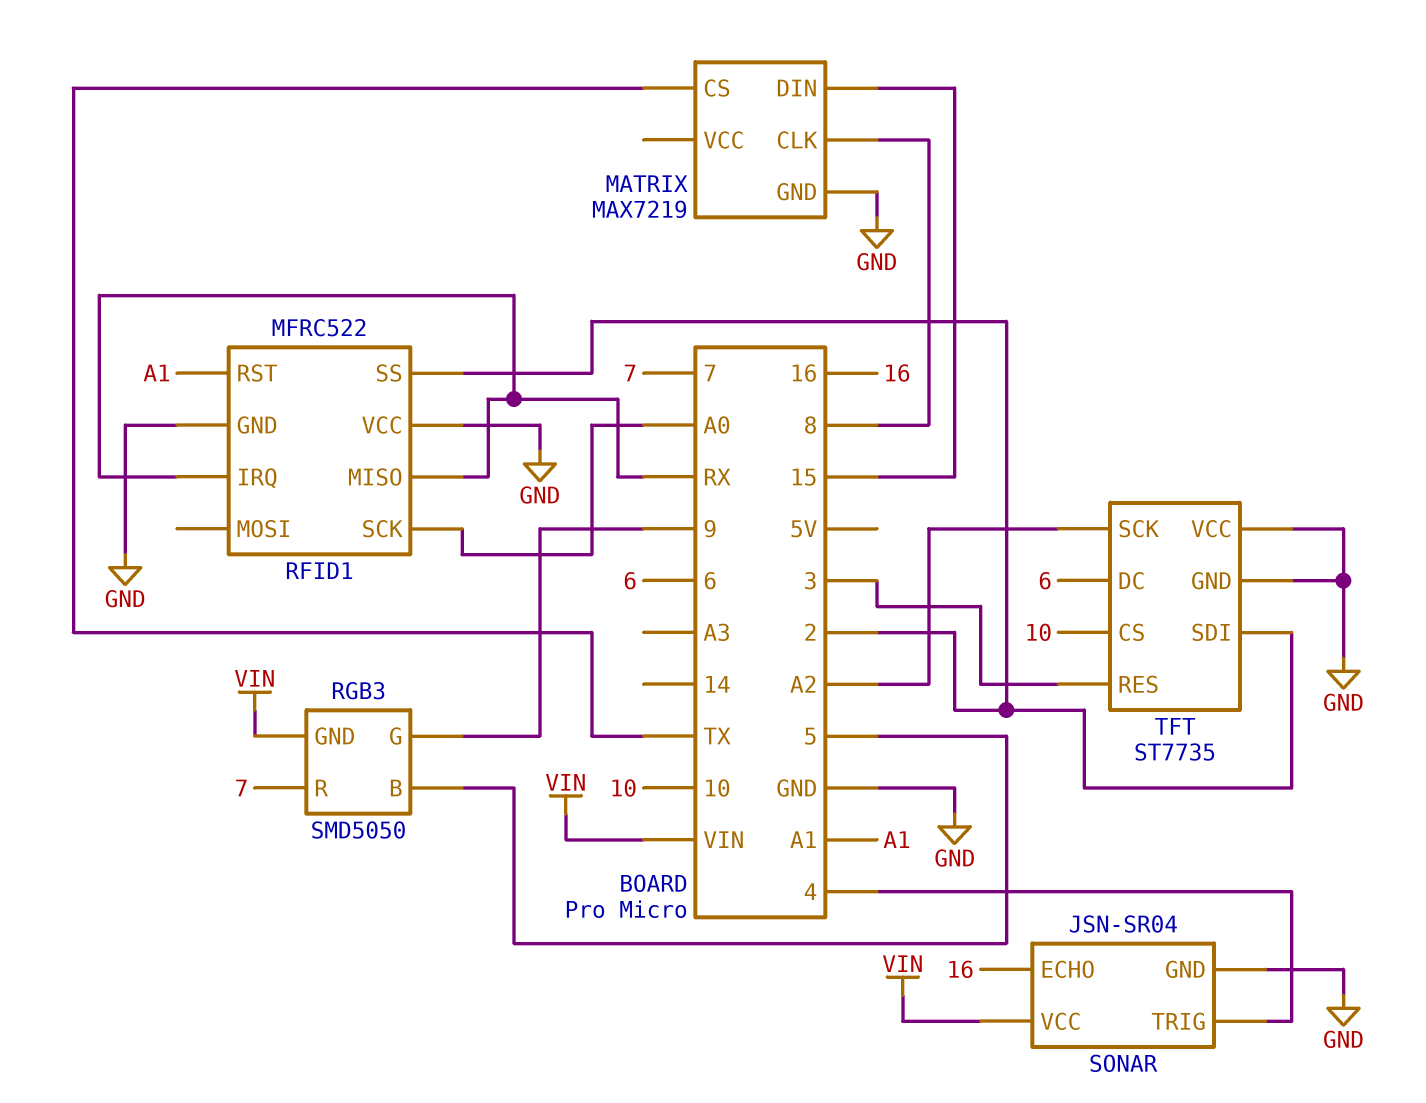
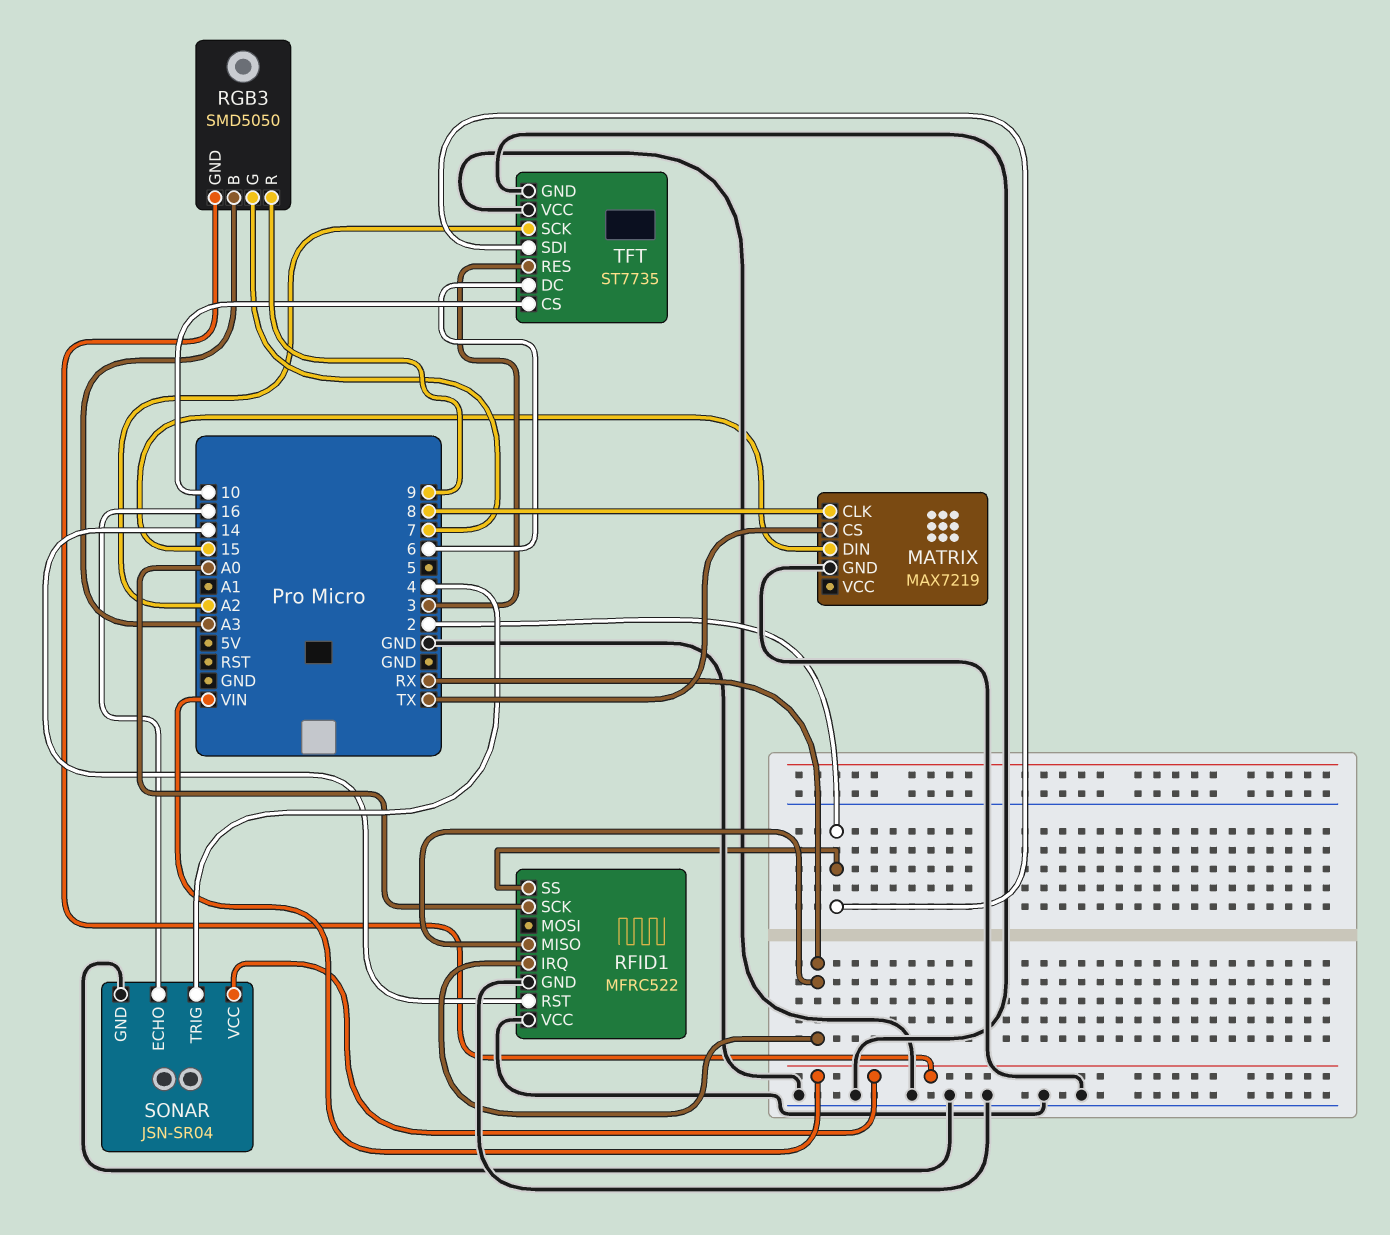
RFID1 pin RST: A1 -> 14
RGB3 pin B: 5 -> A3
RGB3 pin G: 9 -> 7
RGB3 pin R: 7 -> 9

